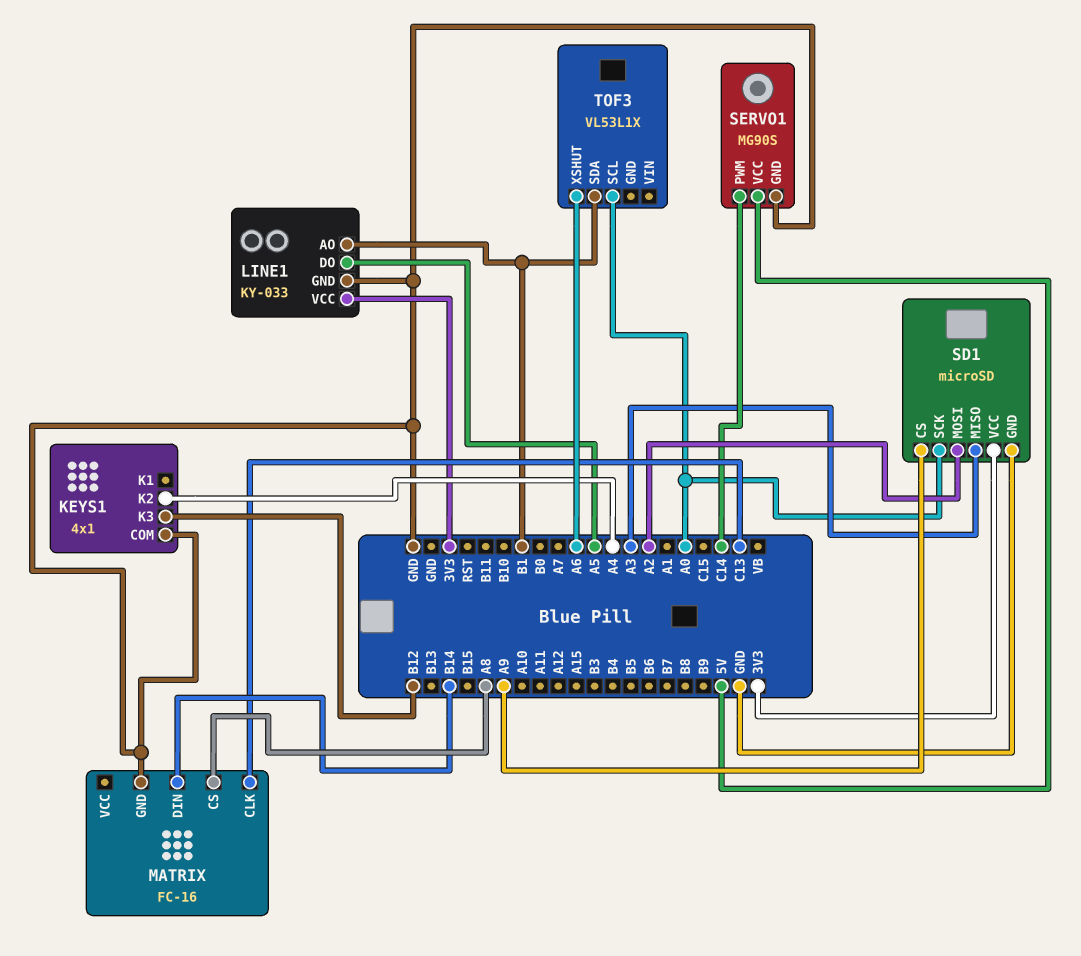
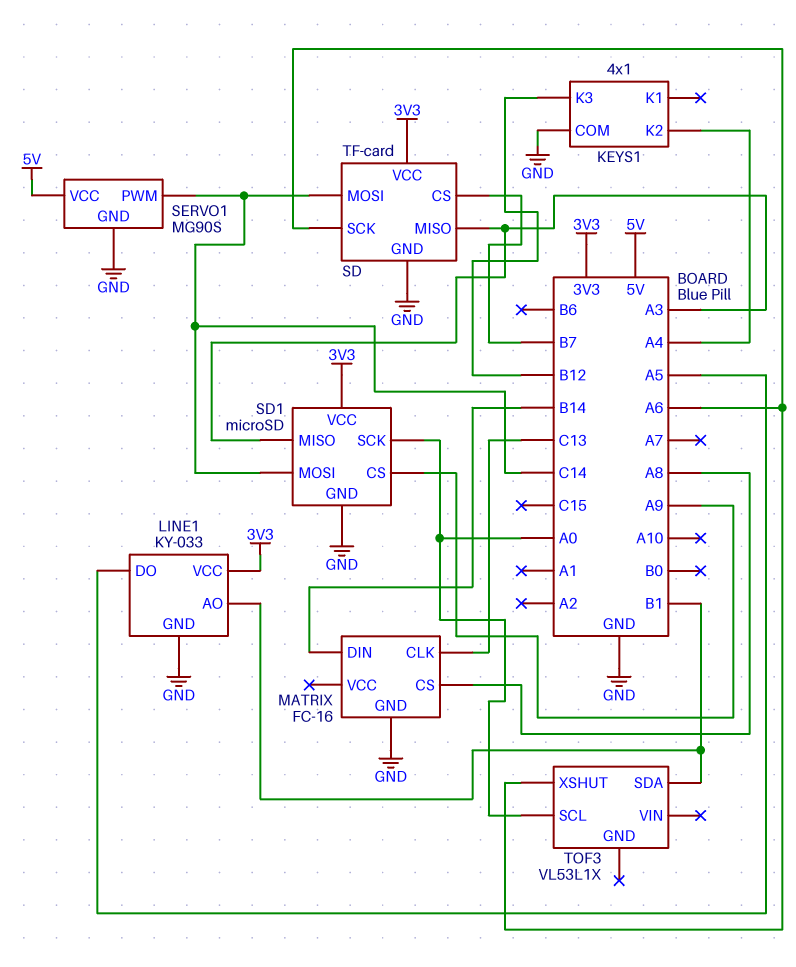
SD: none -> TF-card
SD pin CS: none -> B7
SD pin GND: none -> GND
SD pin MISO: none -> A3
SD pin MOSI: none -> C14
SD pin SCK: none -> A6
SD pin VCC: none -> 3V3
SD1 pin MOSI: A2 -> C14

